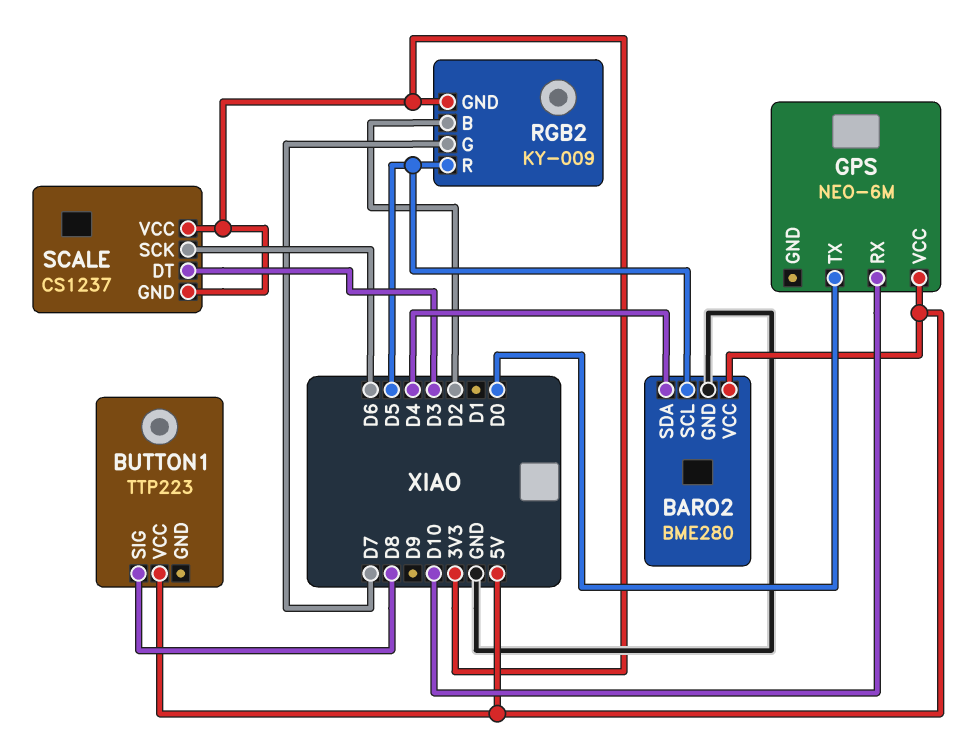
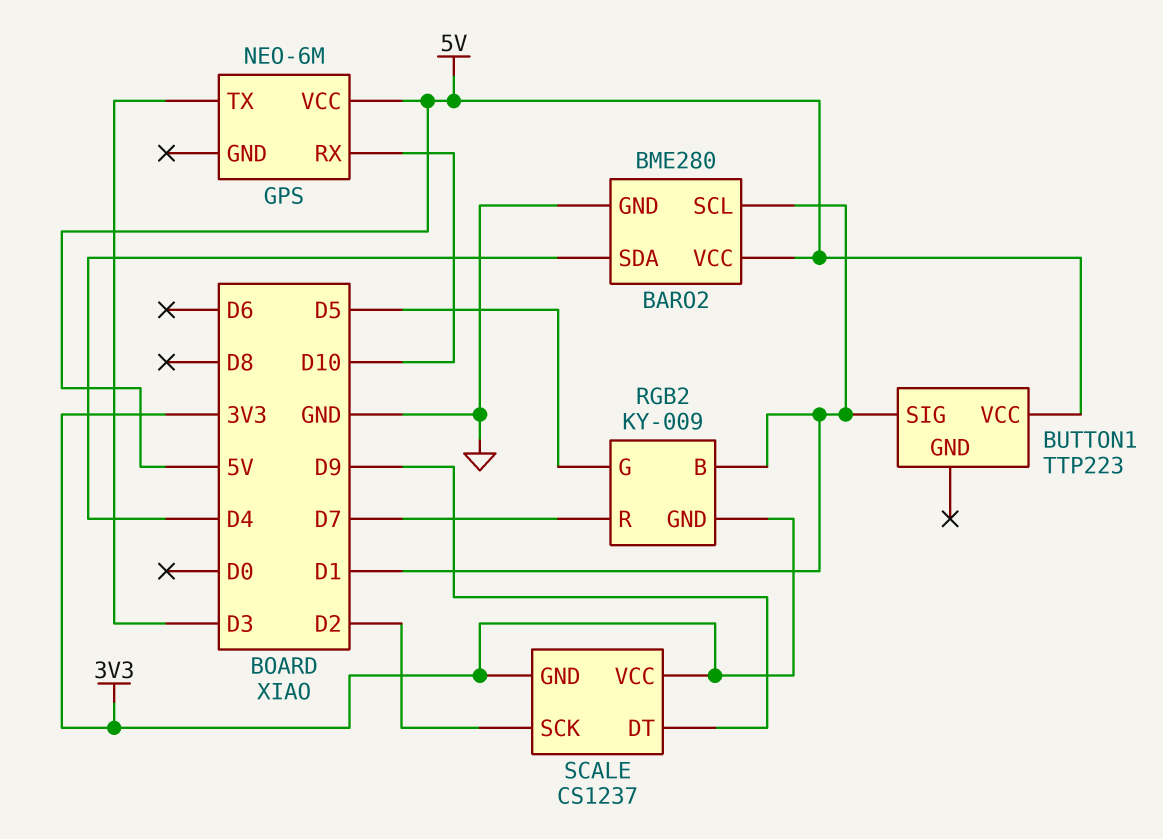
BARO2 pin SCL: D5 -> D1
BUTTON1 pin SIG: D8 -> D1
GPS pin TX: D0 -> D3
RGB2 pin B: D2 -> D1
RGB2 pin G: D7 -> D5
RGB2 pin R: D5 -> D7
SCALE pin DT: D3 -> D9
SCALE pin SCK: D6 -> D2

